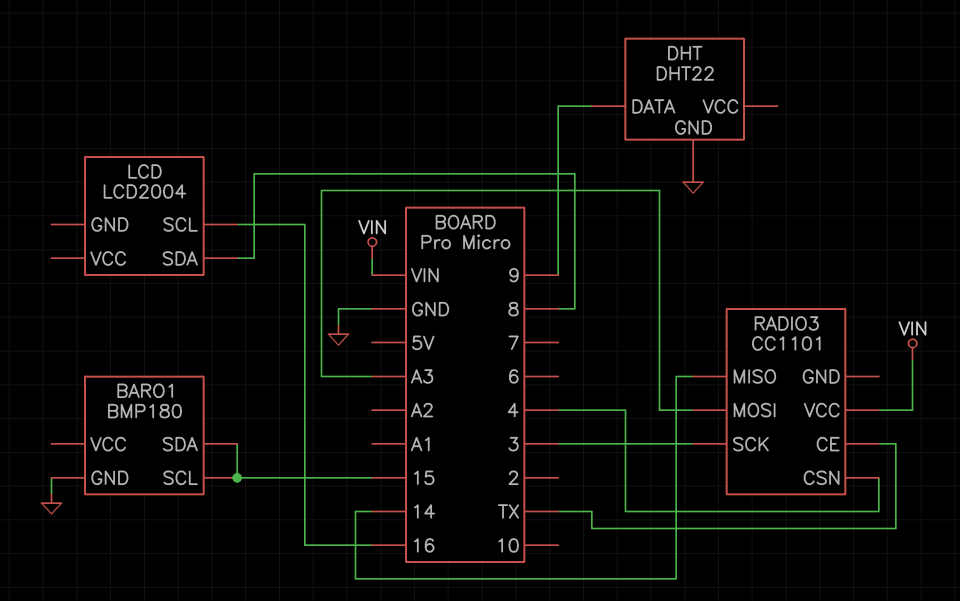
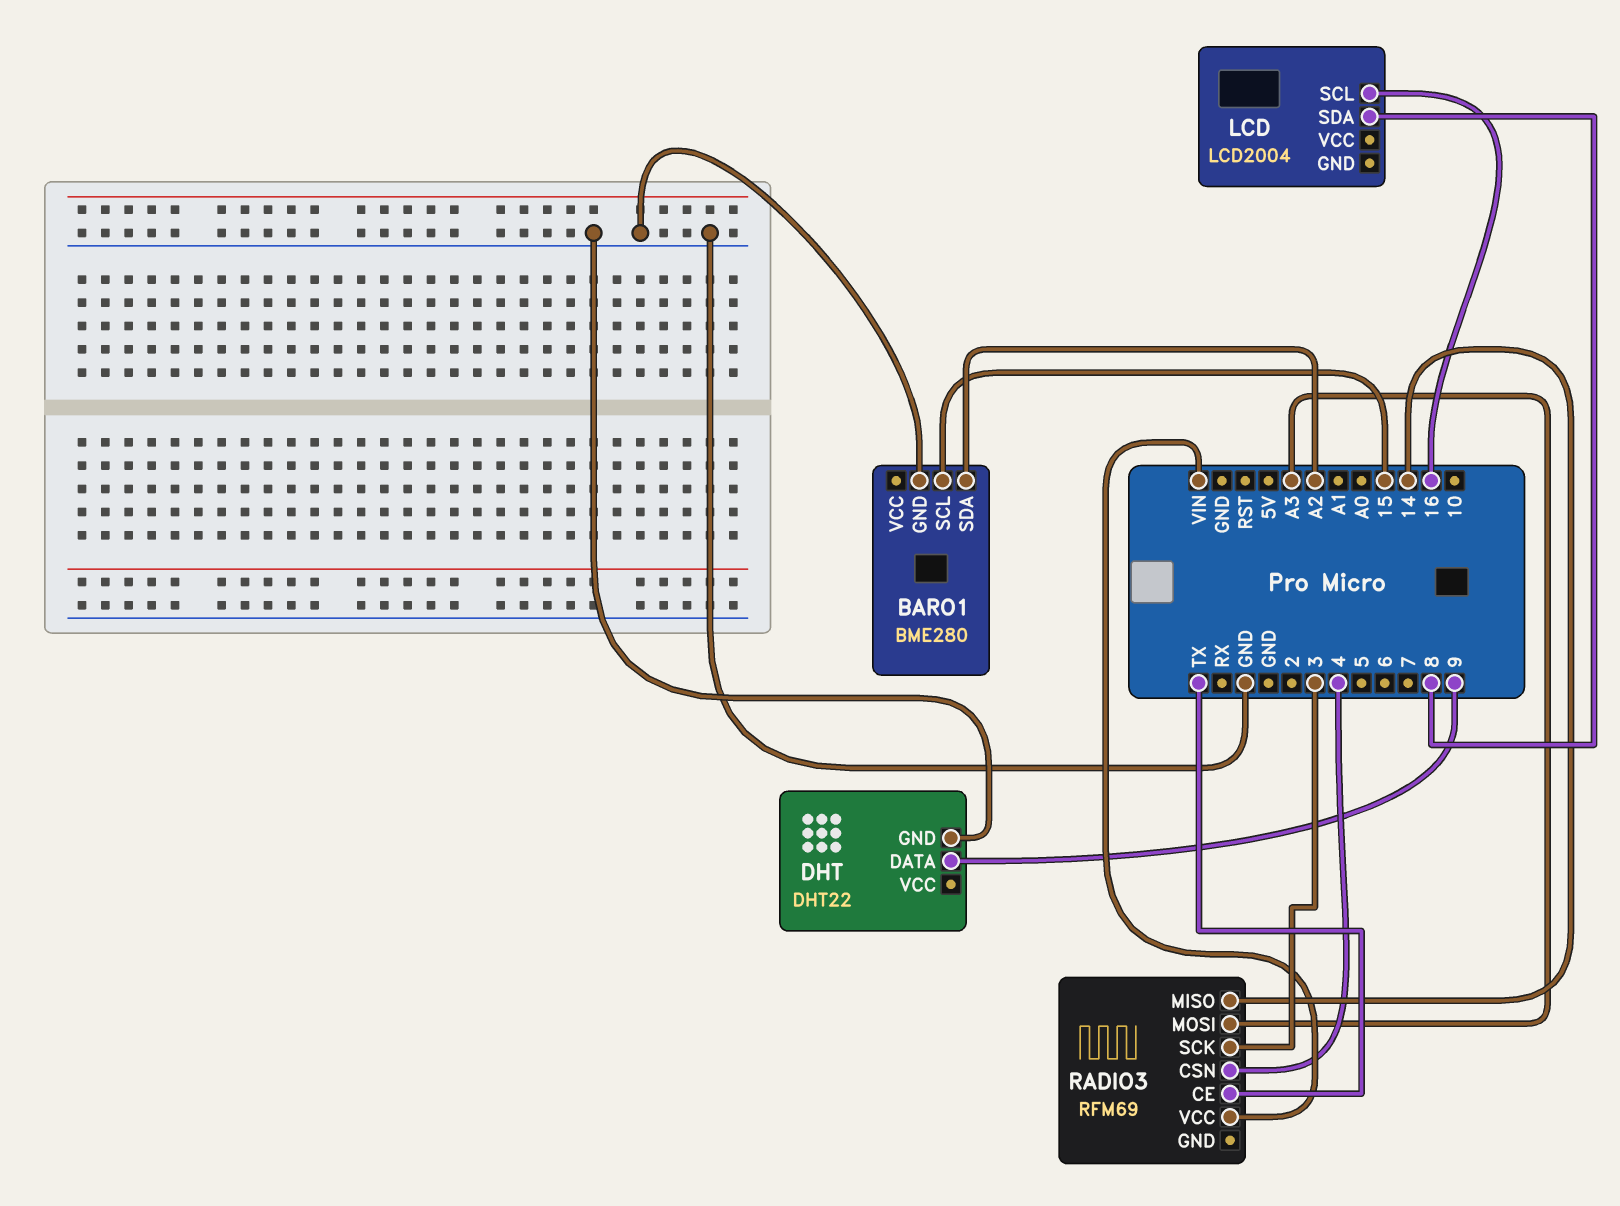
BARO1: BMP180 -> BME280
BARO1 pin SDA: 15 -> A2
RADIO3: CC1101 -> RFM69

